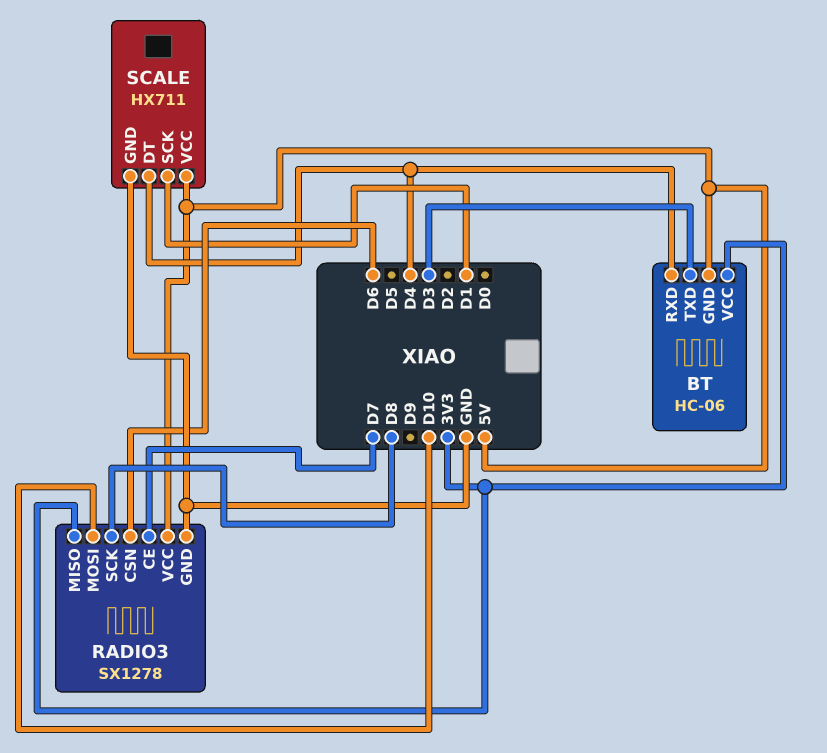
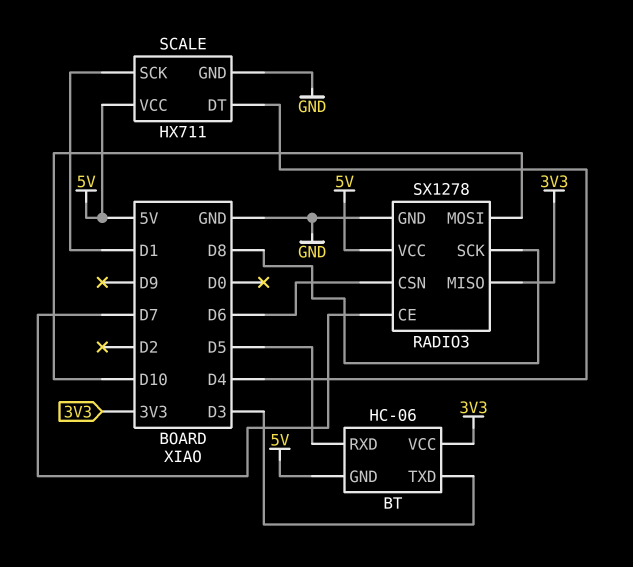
BT pin RXD: D4 -> D5

